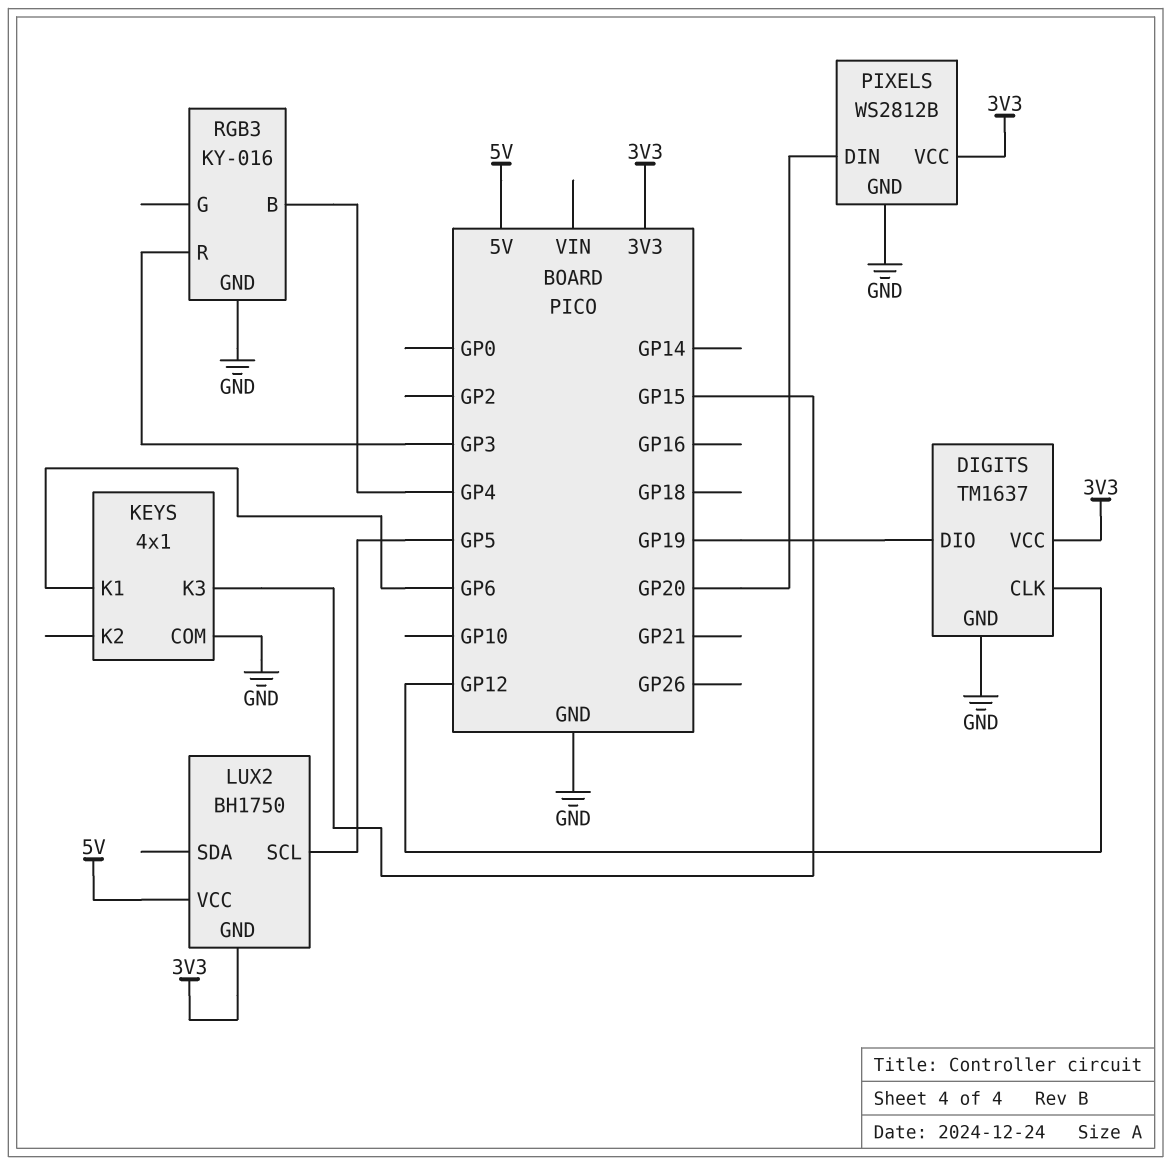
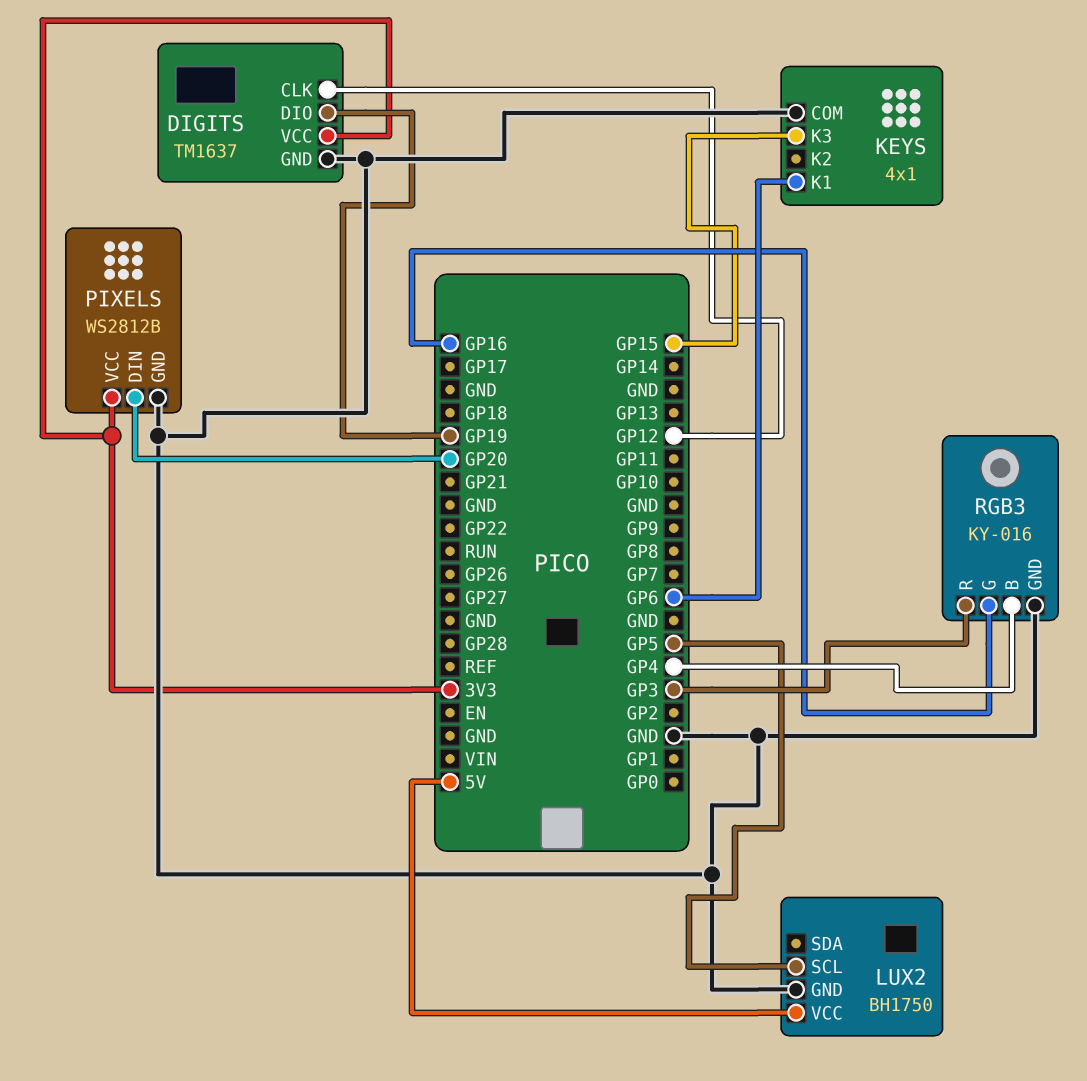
LUX2 pin GND: 3V3 -> GND
RGB3 pin G: none -> GP16

